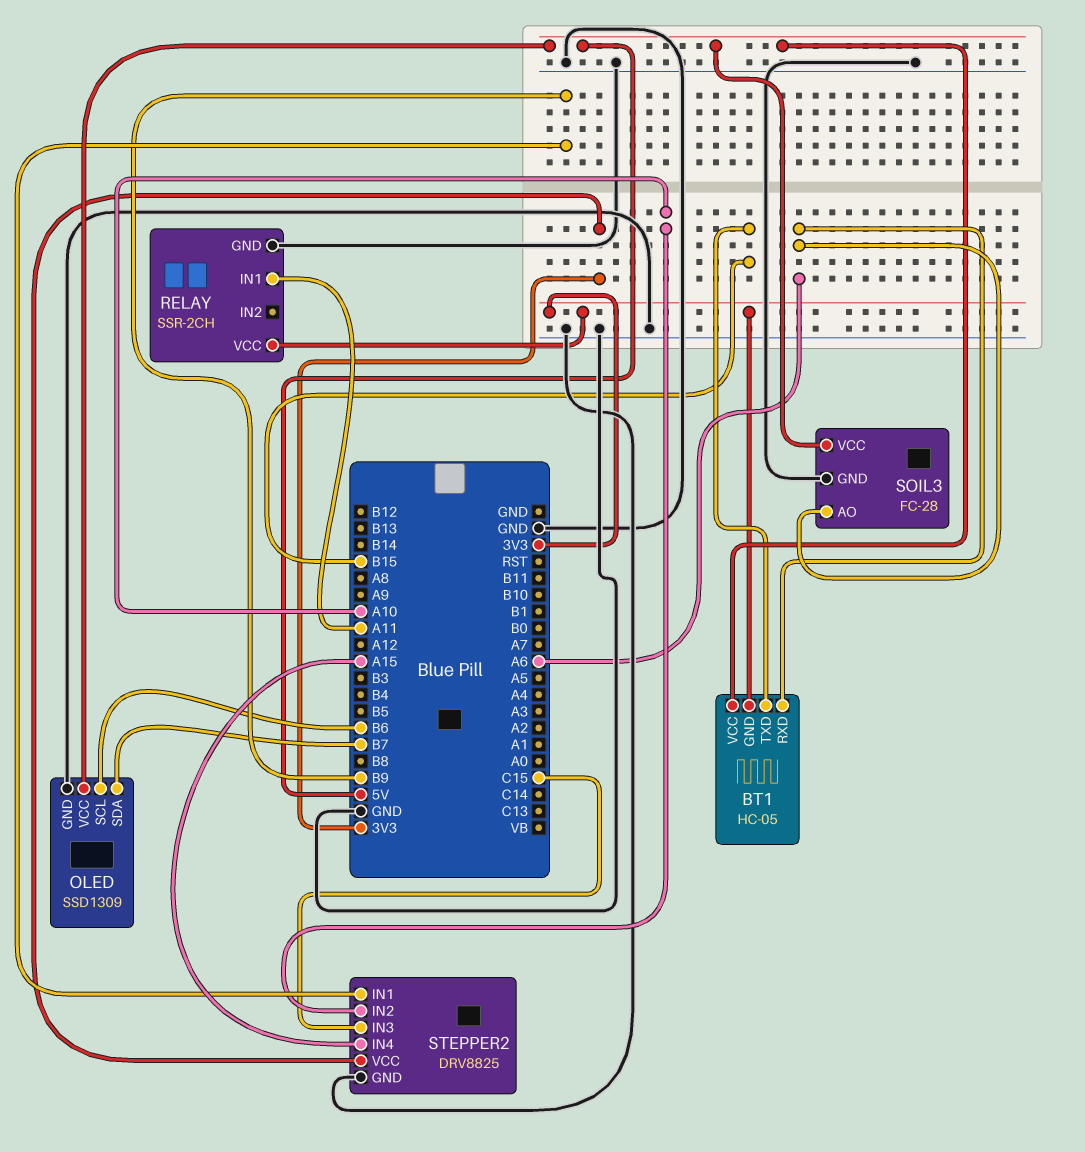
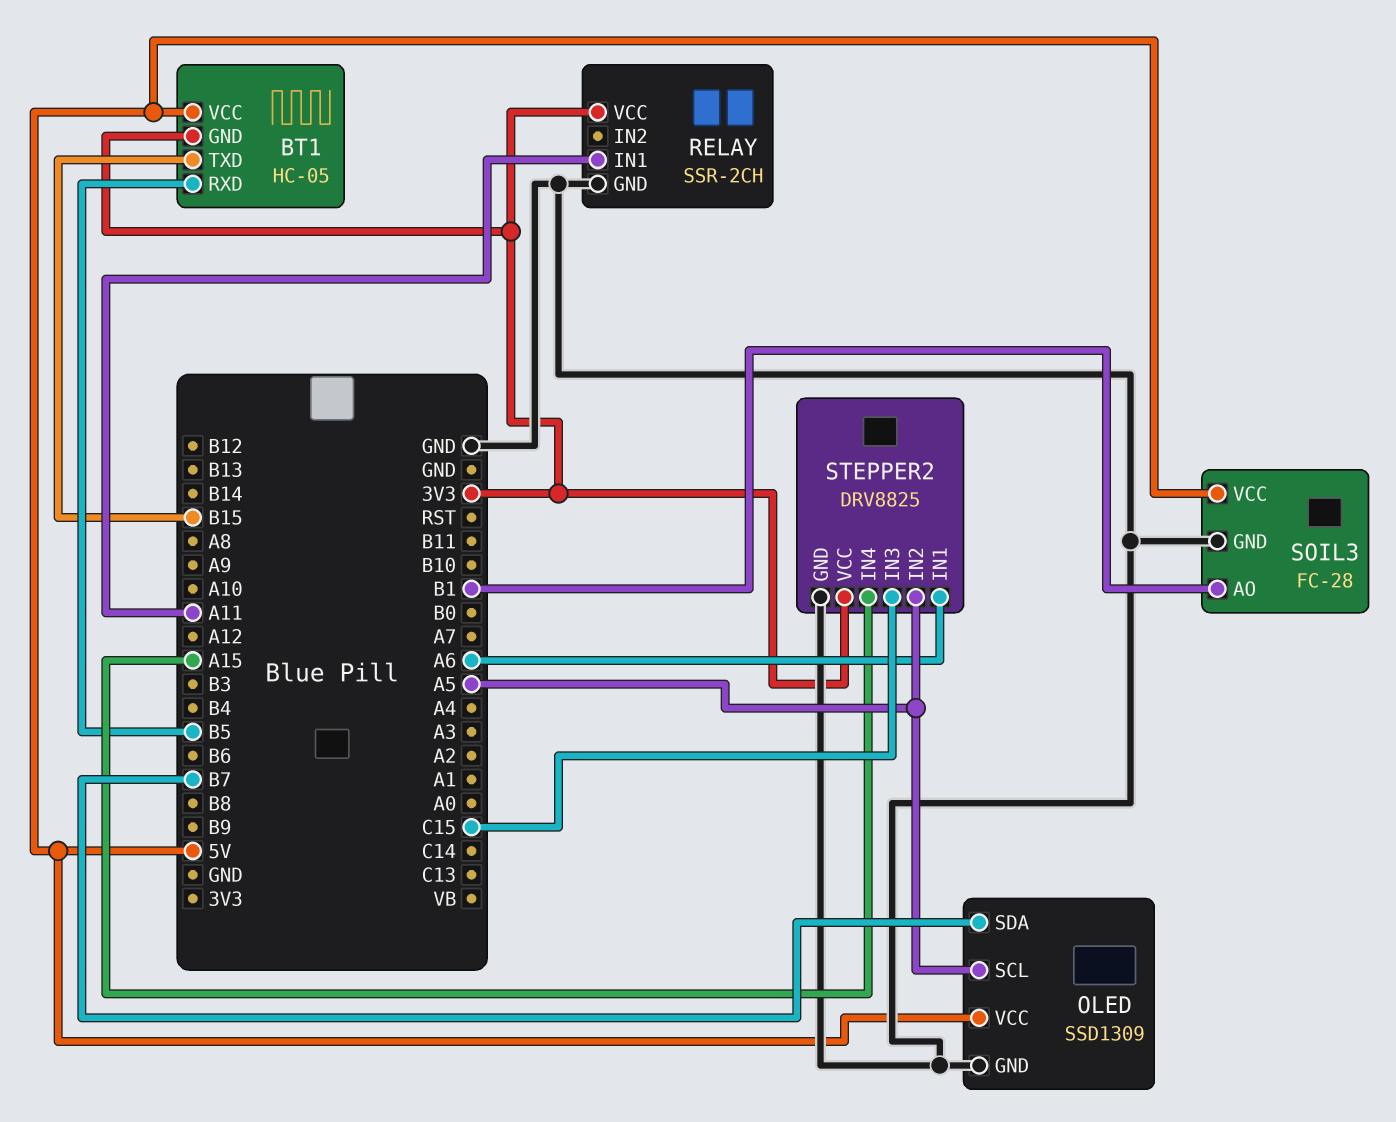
BT1 pin RXD: A6 -> B5
OLED pin SCL: B6 -> A5
SOIL3 pin AO: A6 -> B1
STEPPER2 pin IN1: B9 -> A6
STEPPER2 pin IN2: A10 -> A5

